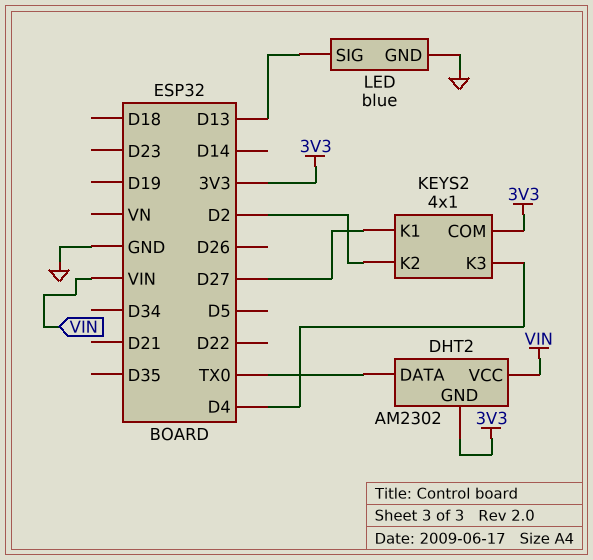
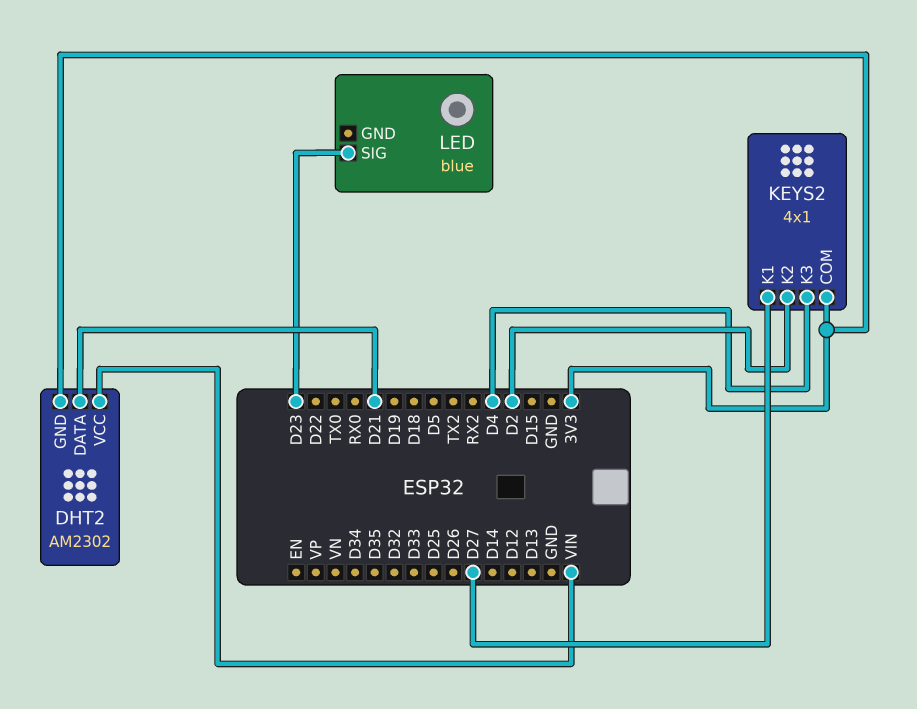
DHT2 pin DATA: TX0 -> D21
LED pin GND: GND -> none
LED pin SIG: D13 -> D23

